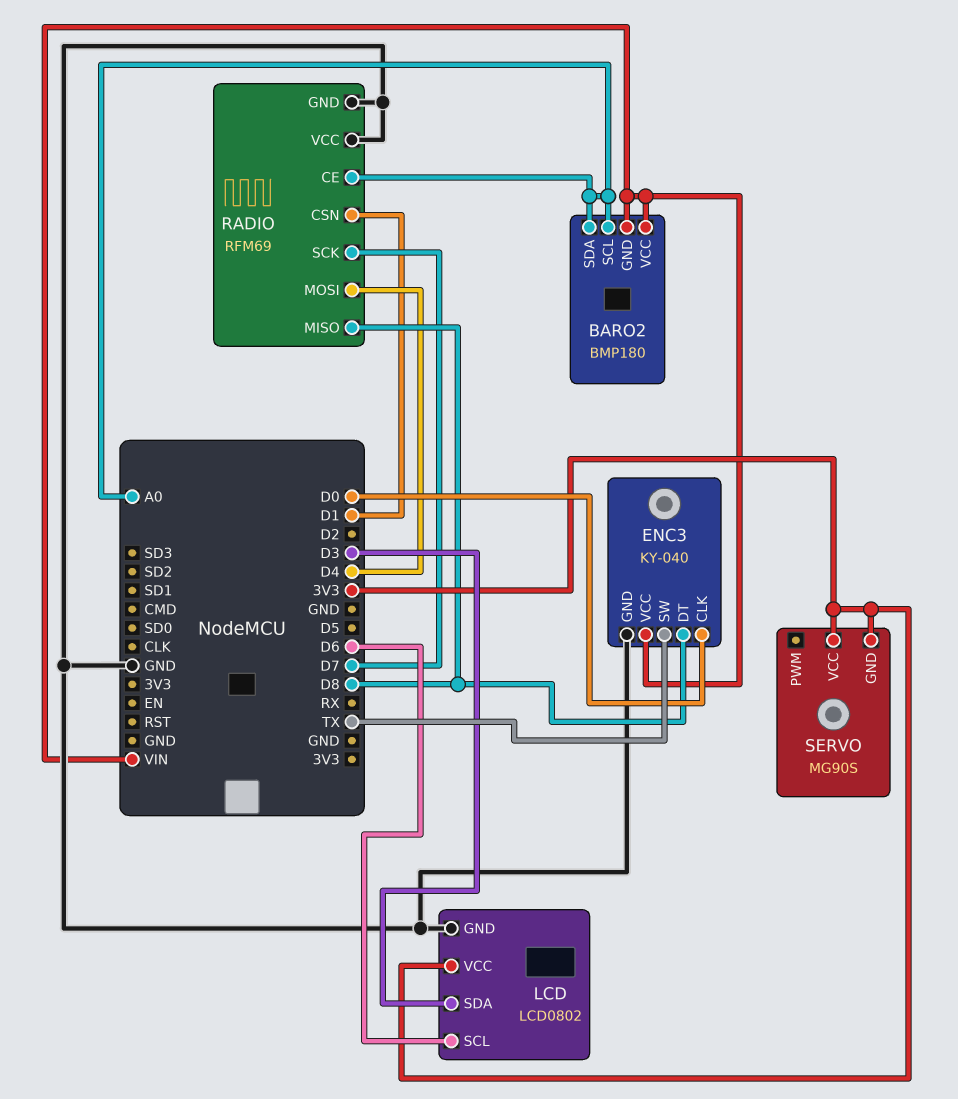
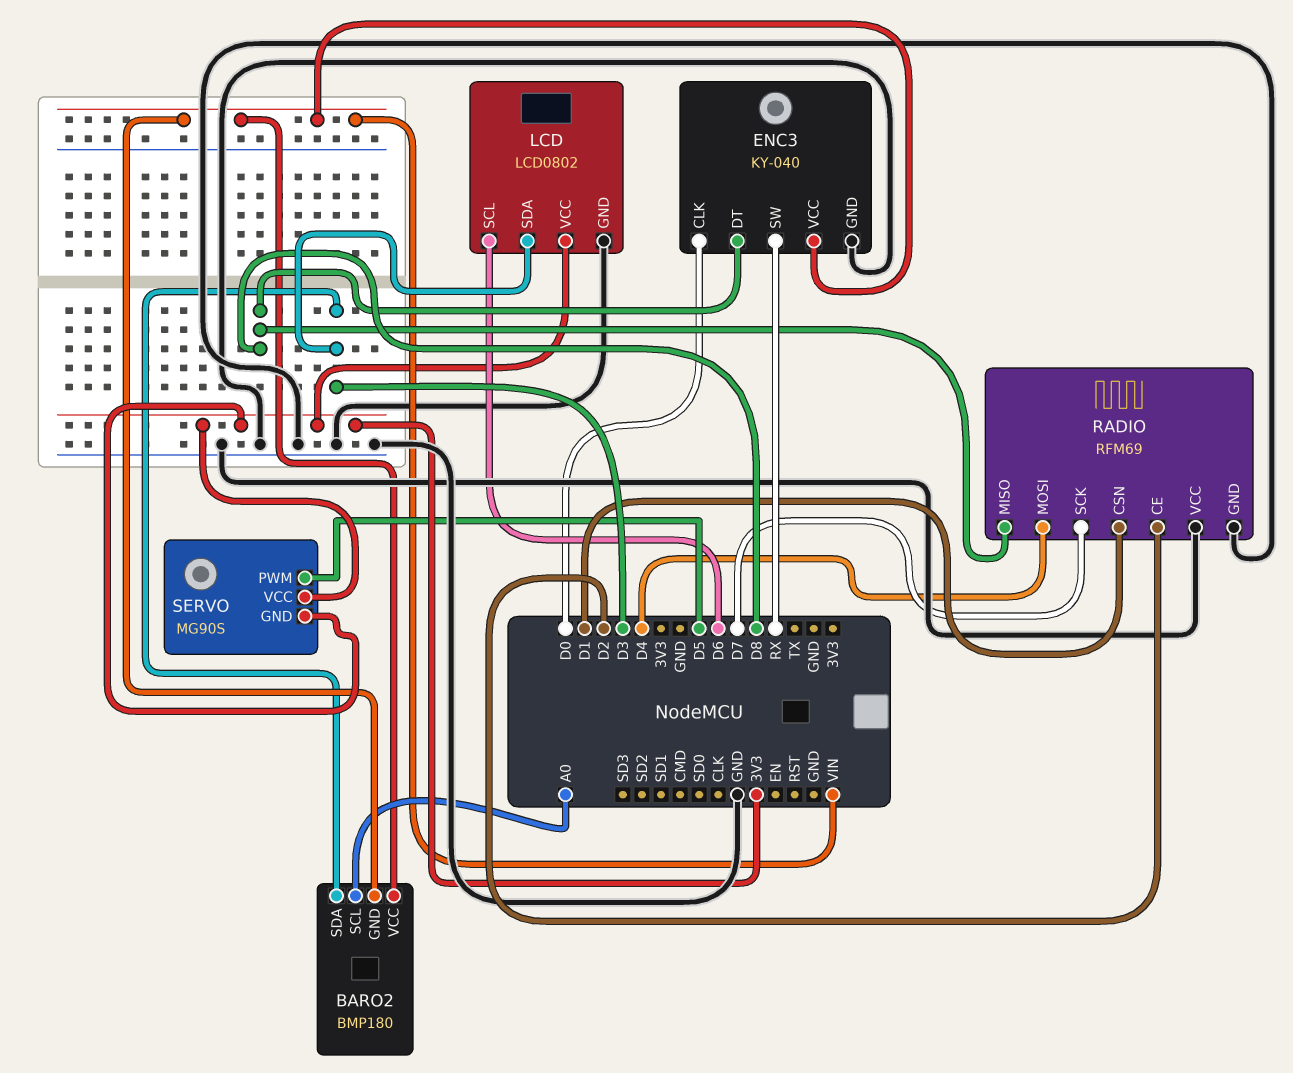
BARO2 pin SDA: A0 -> D3
ENC3 pin SW: TX -> RX
RADIO pin CE: A0 -> D2
SERVO pin PWM: none -> D5

